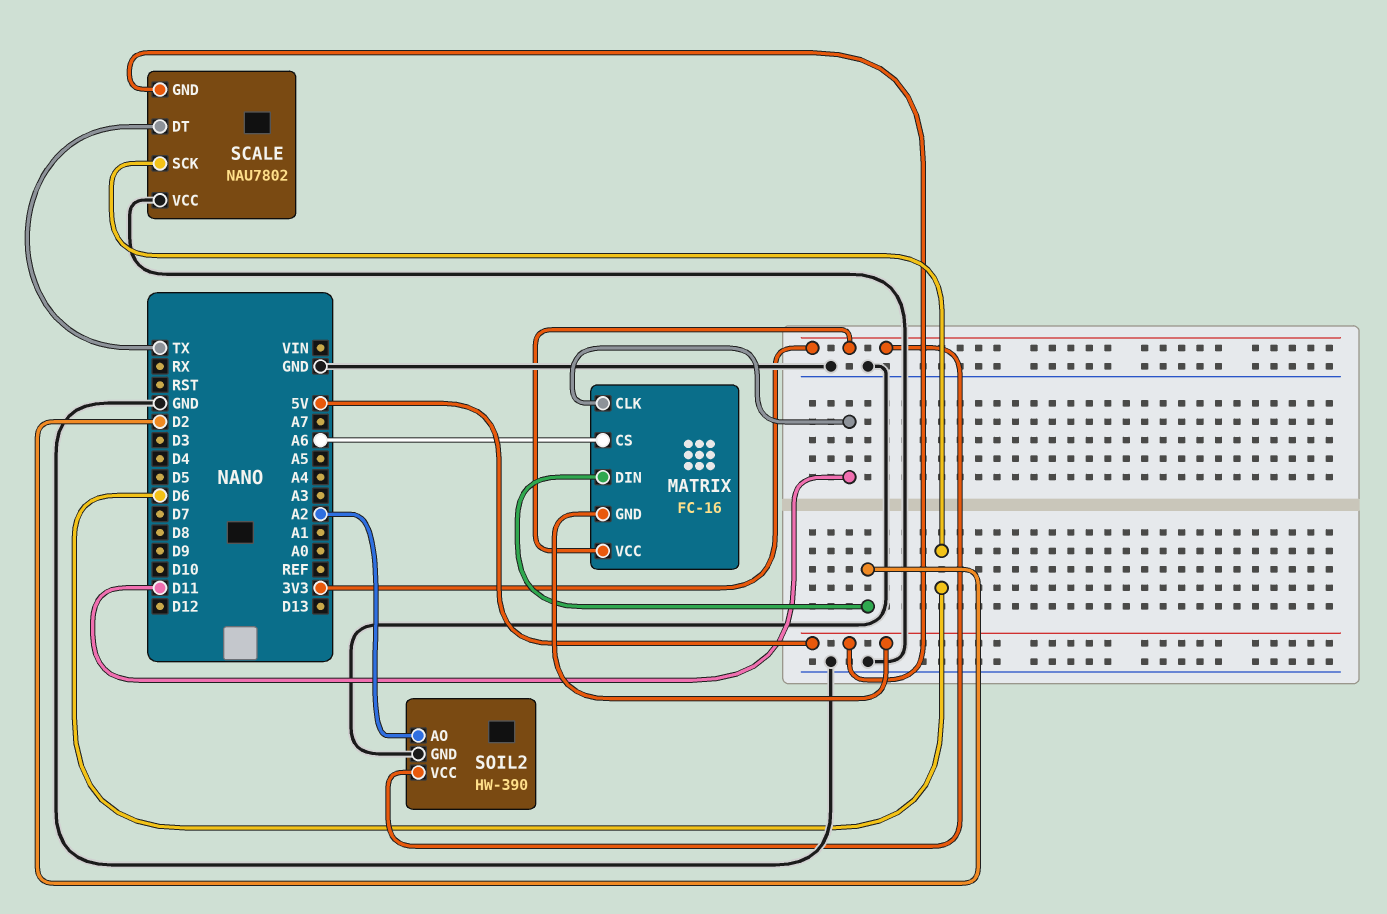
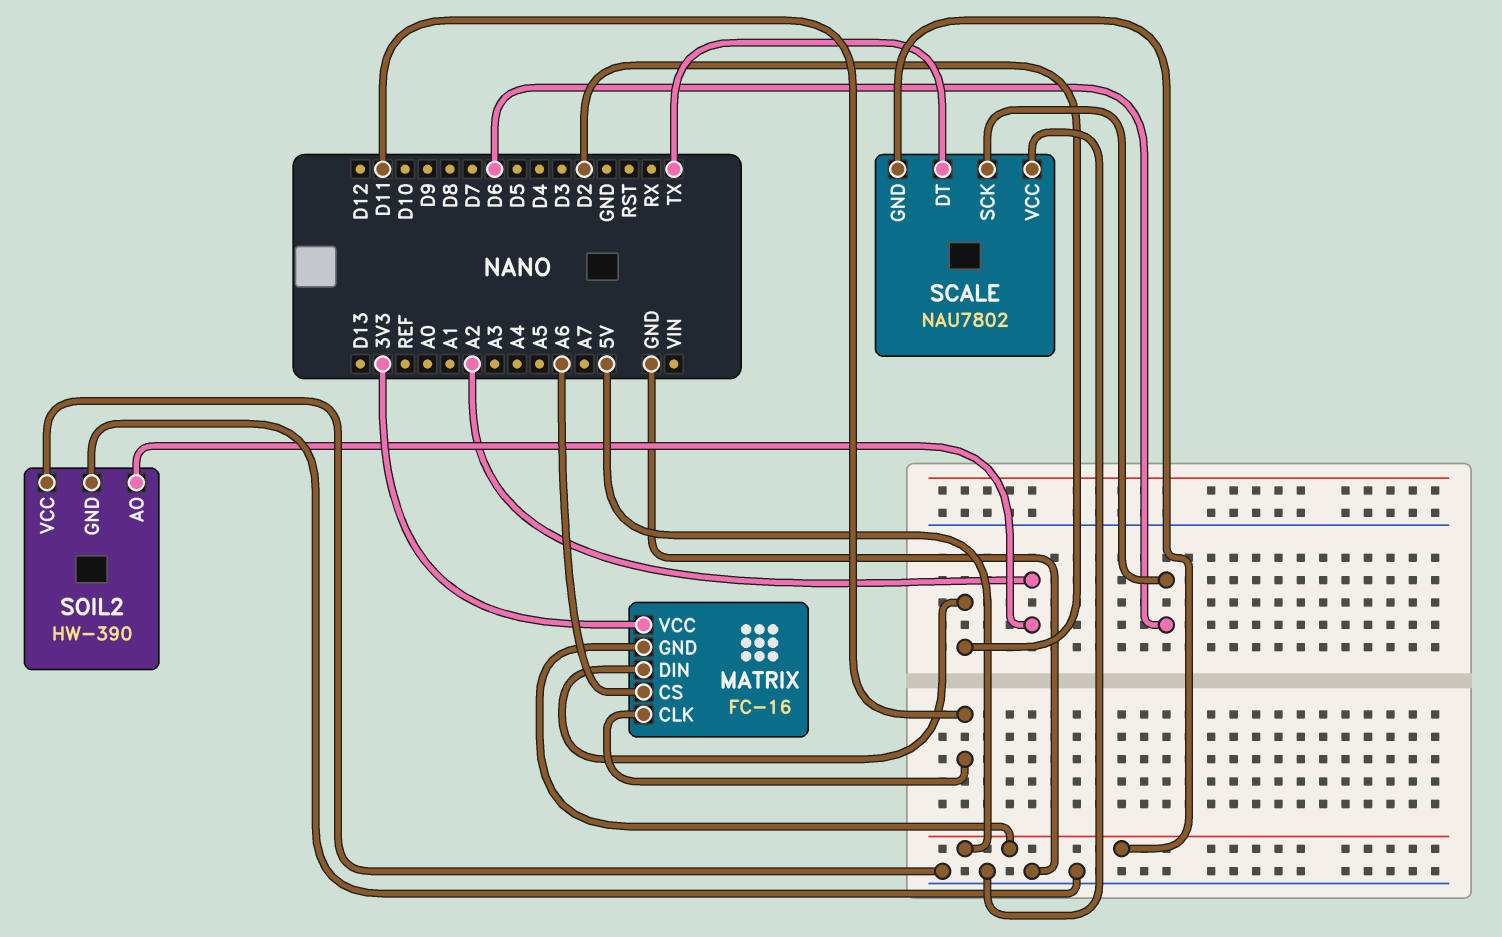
SOIL2 pin VCC: 3V3 -> GND

